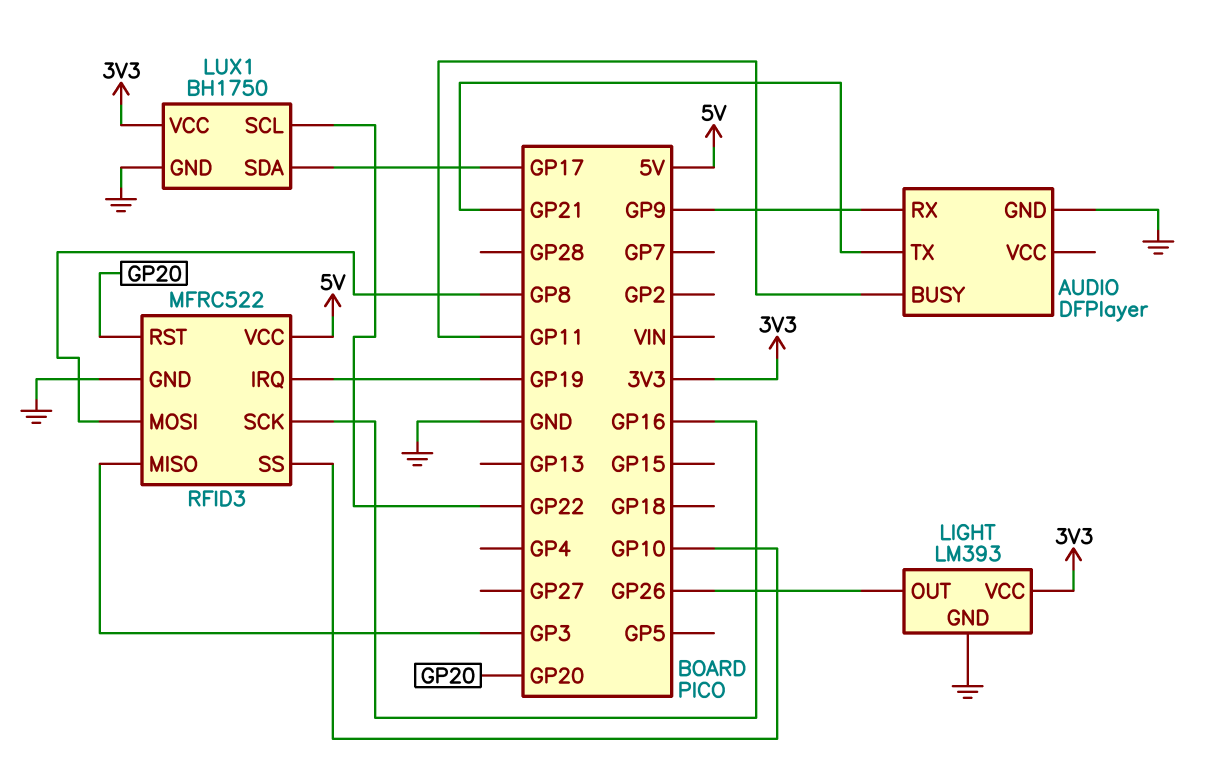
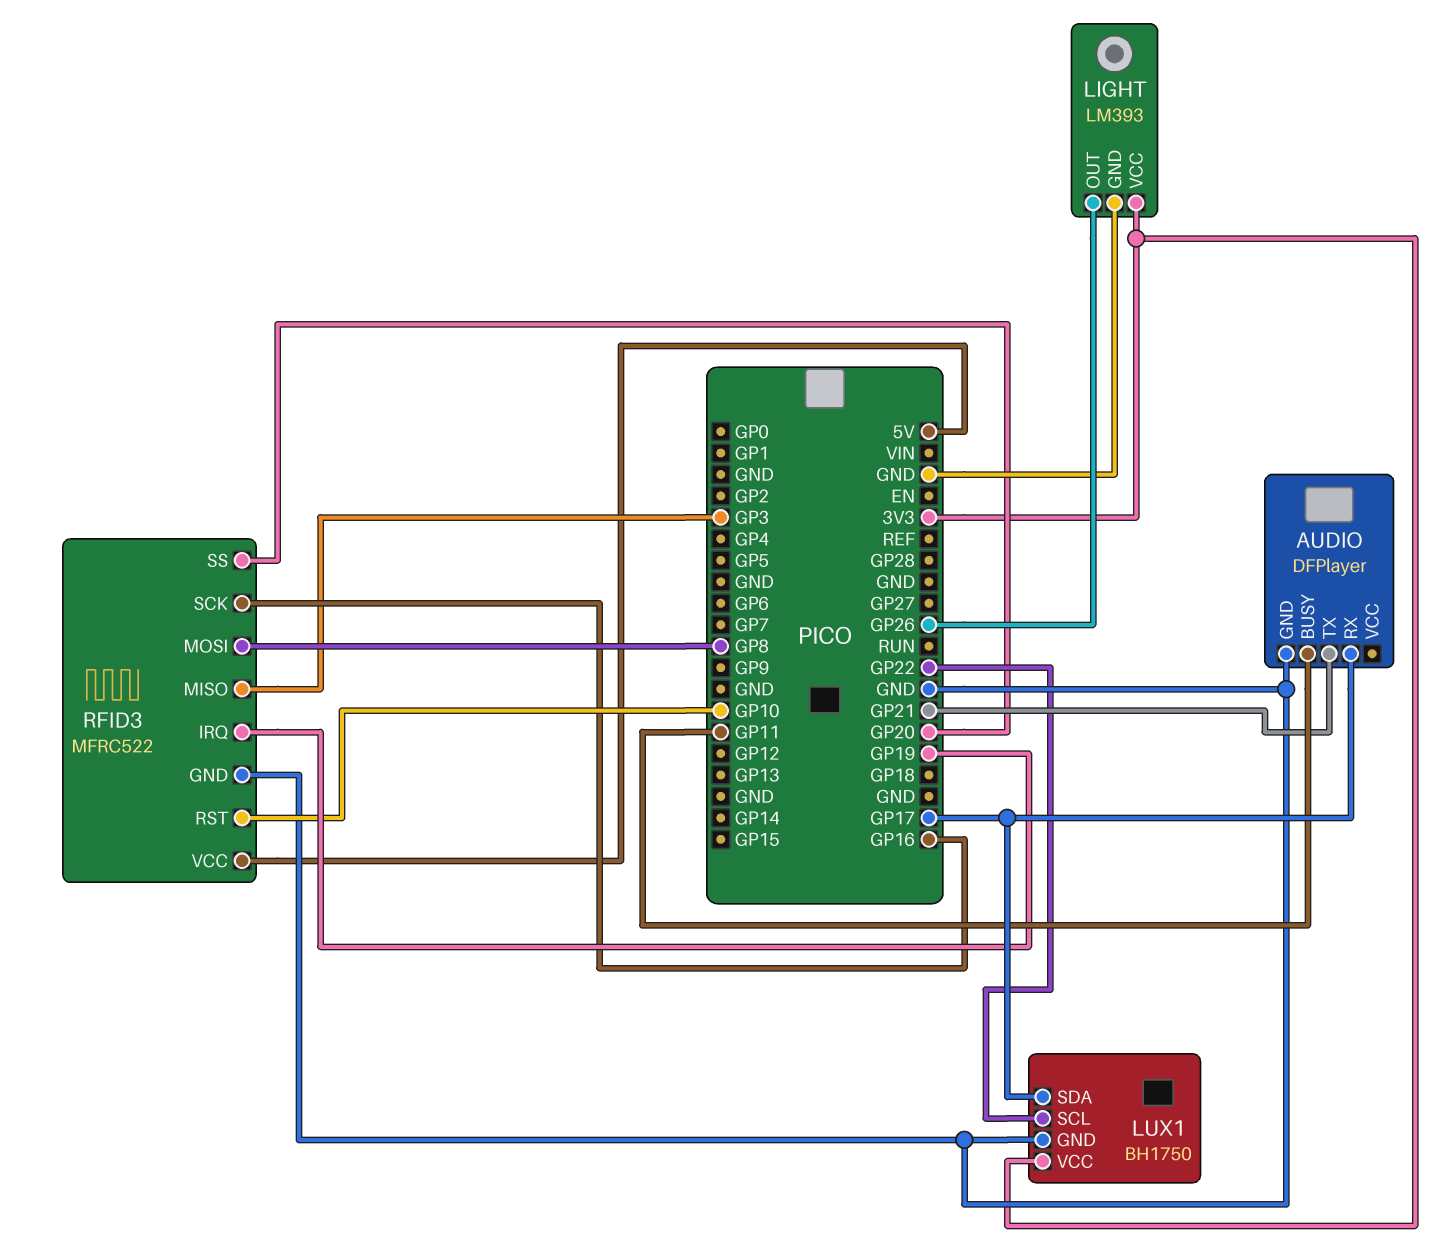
AUDIO pin RX: GP9 -> GP17
RFID3 pin RST: GP20 -> GP10
RFID3 pin SS: GP10 -> GP20

